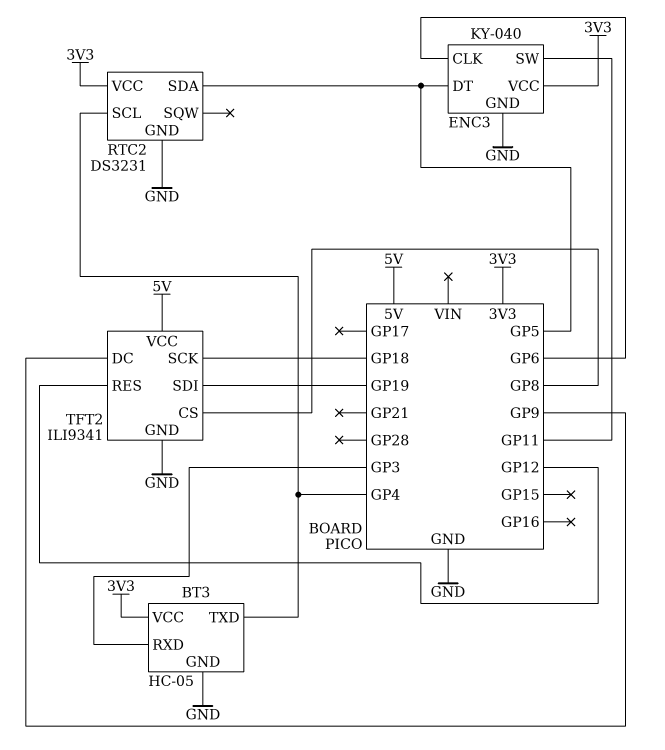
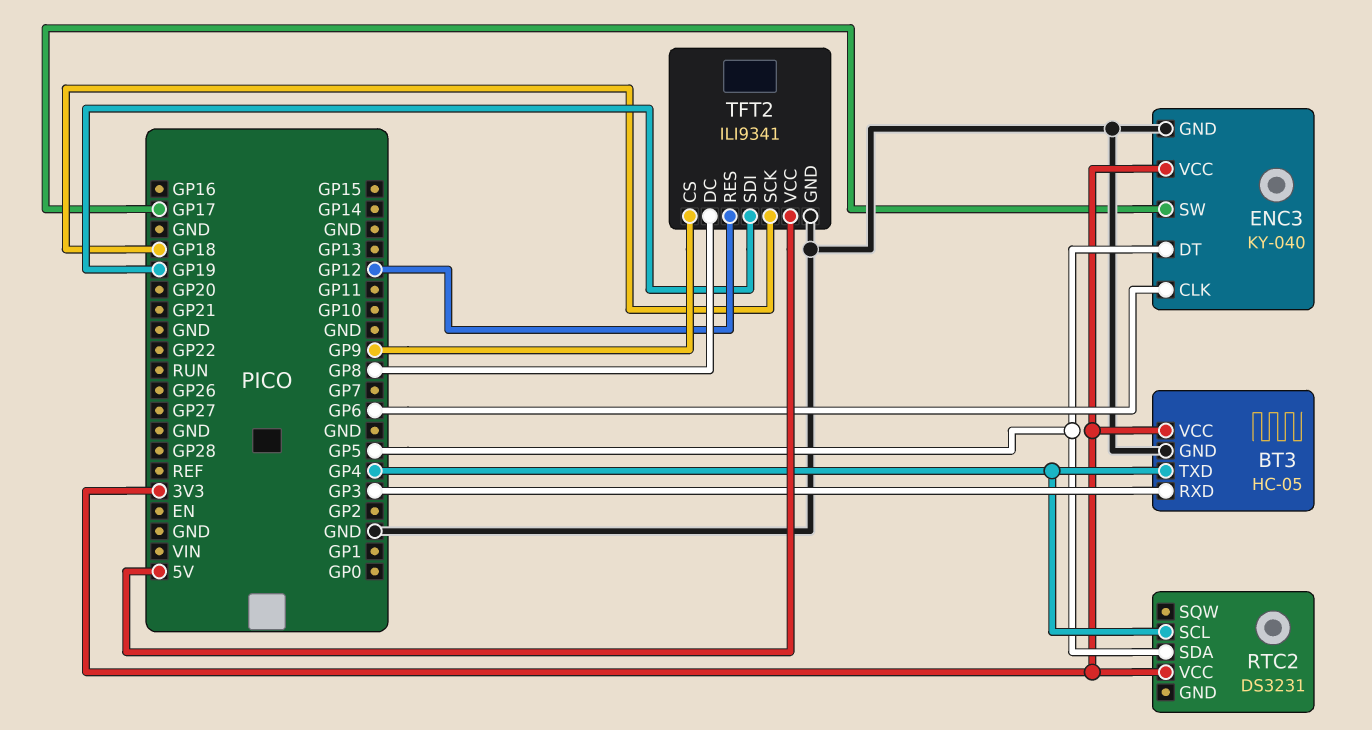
ENC3 pin SW: GP11 -> GP17
RTC2 pin GND: GND -> none
TFT2 pin CS: GP8 -> GP9
TFT2 pin DC: GP9 -> GP8

